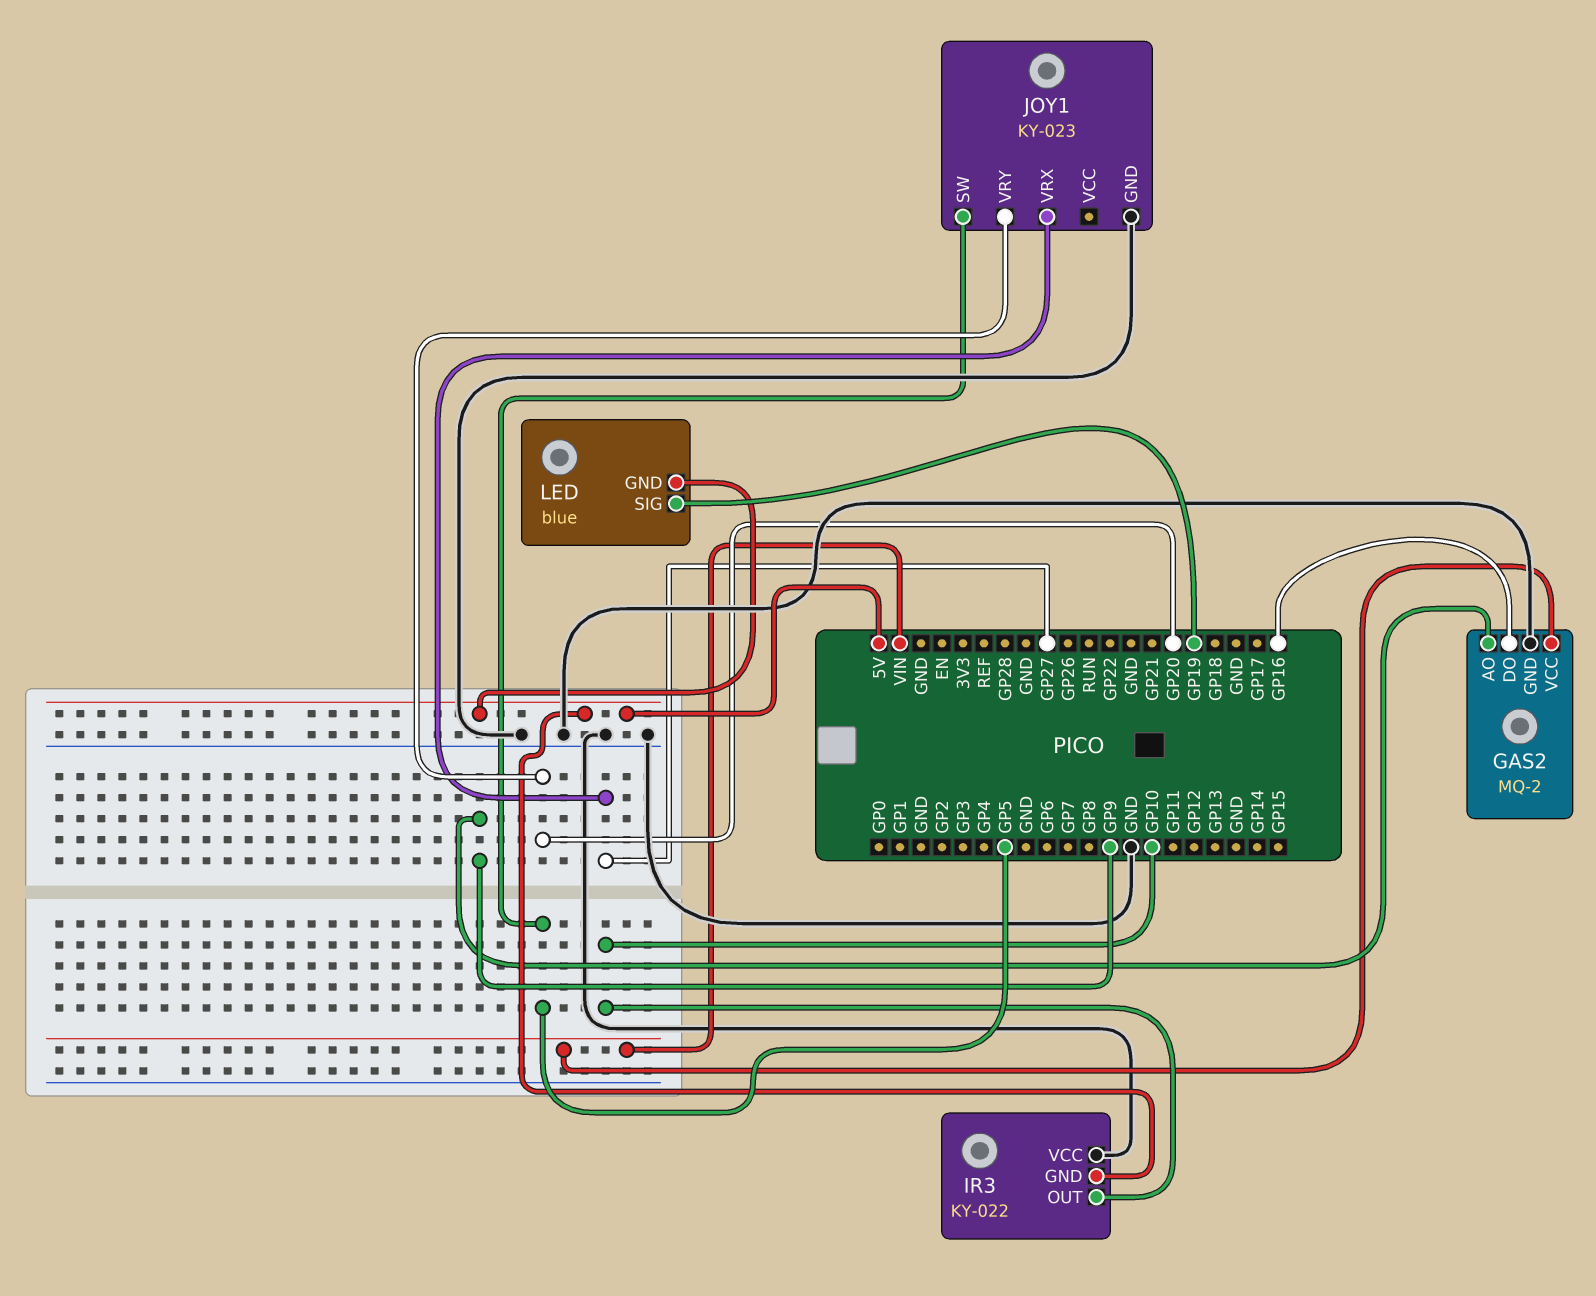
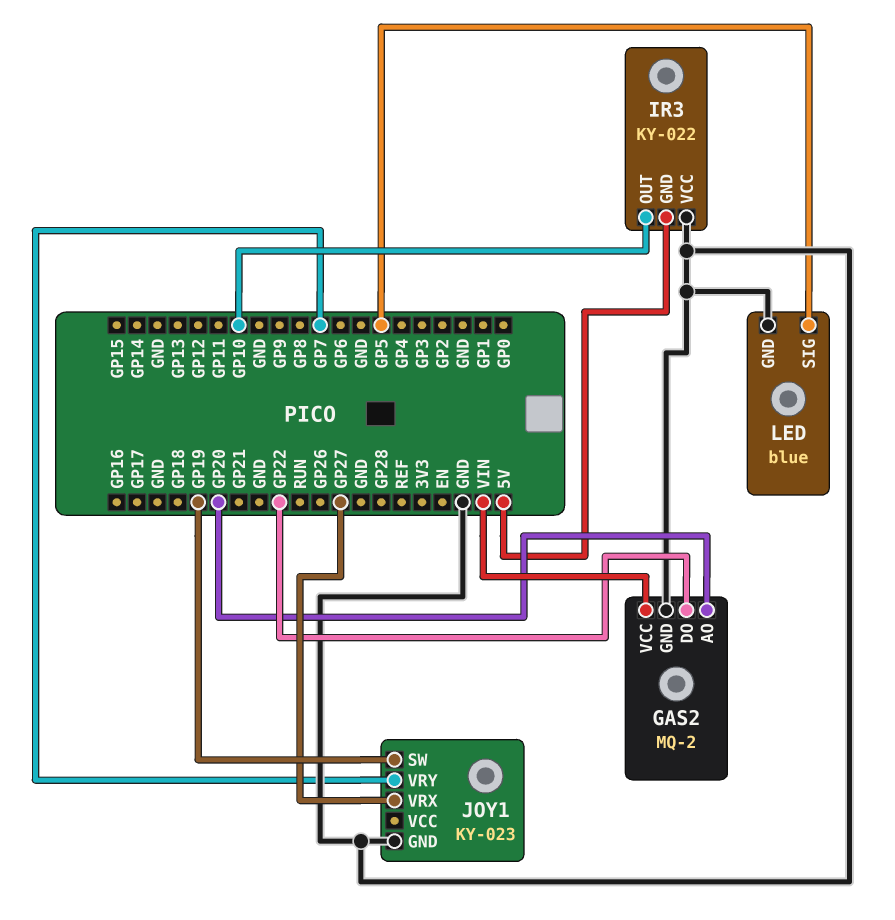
GAS2 pin AO: GP9 -> GP20
GAS2 pin DO: GP16 -> GP22
JOY1 pin SW: GP5 -> GP19
JOY1 pin VRY: GP20 -> GP7
LED pin GND: 5V -> GND
LED pin SIG: GP19 -> GP5

